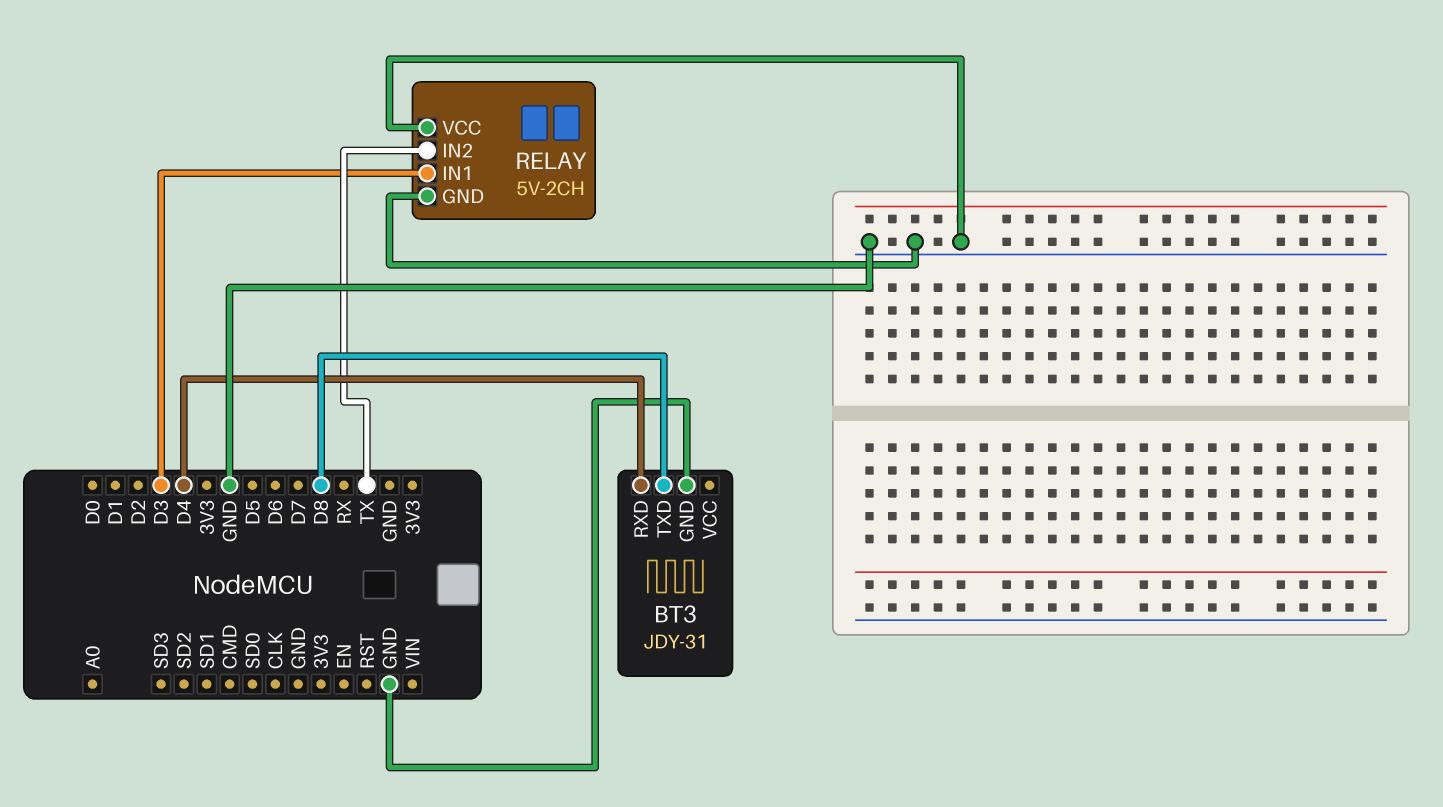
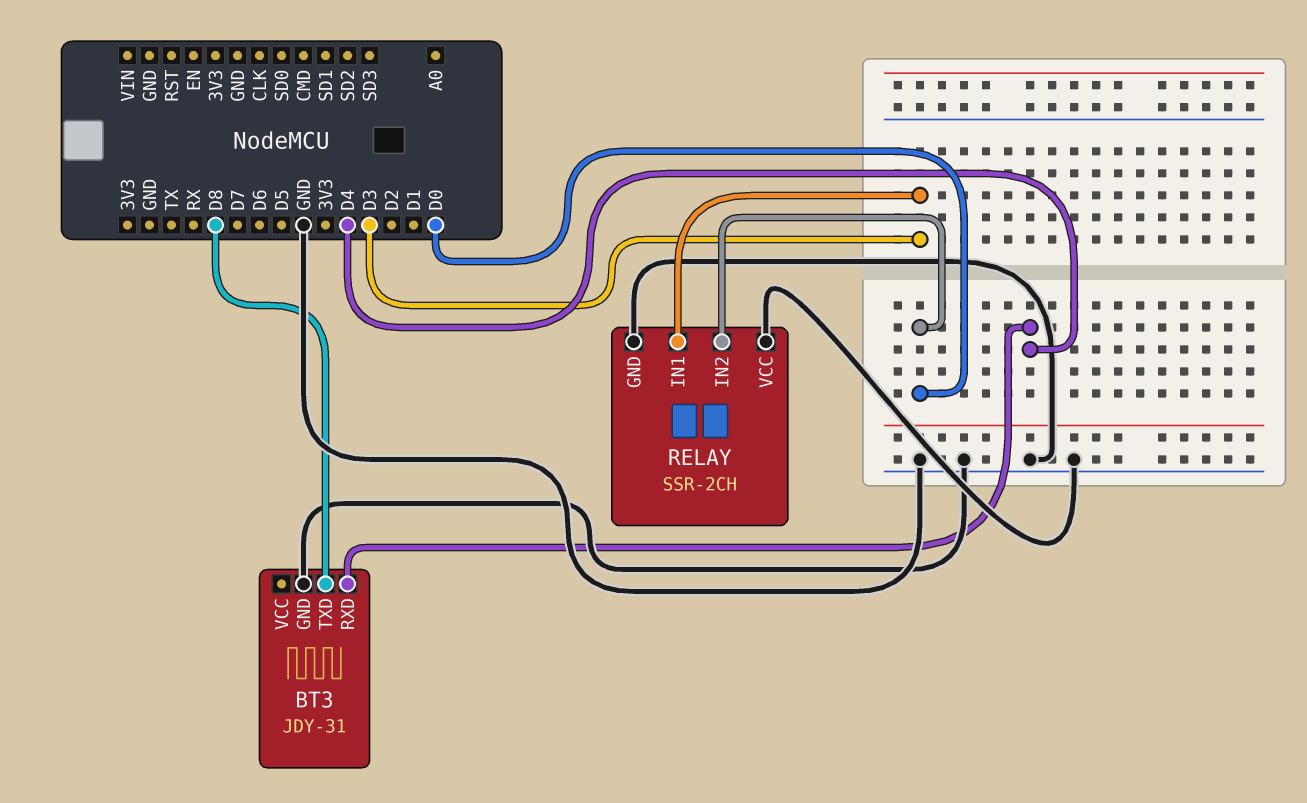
RELAY: 5V-2CH -> SSR-2CH
RELAY pin IN2: TX -> D0

